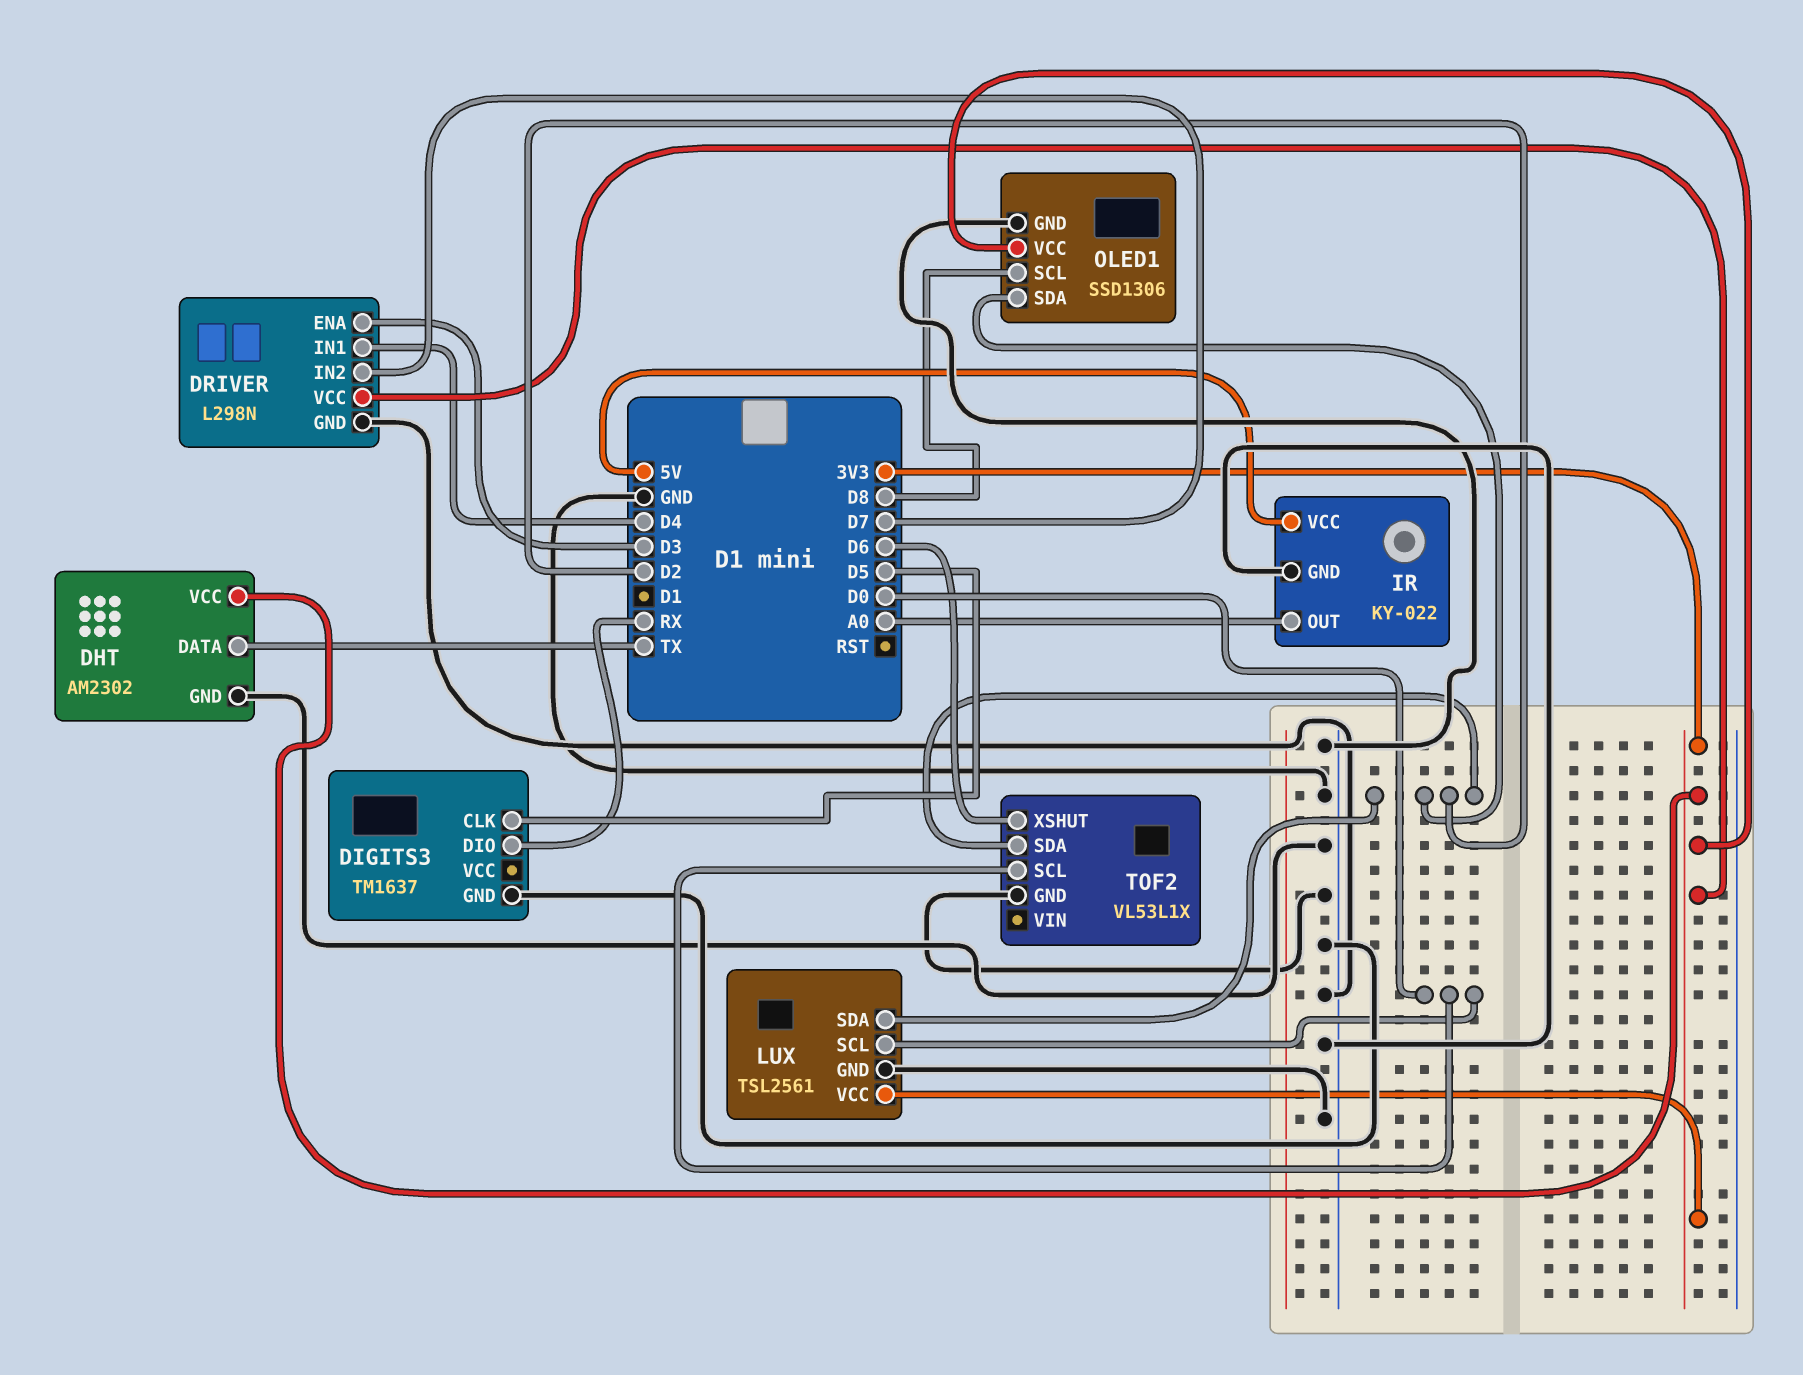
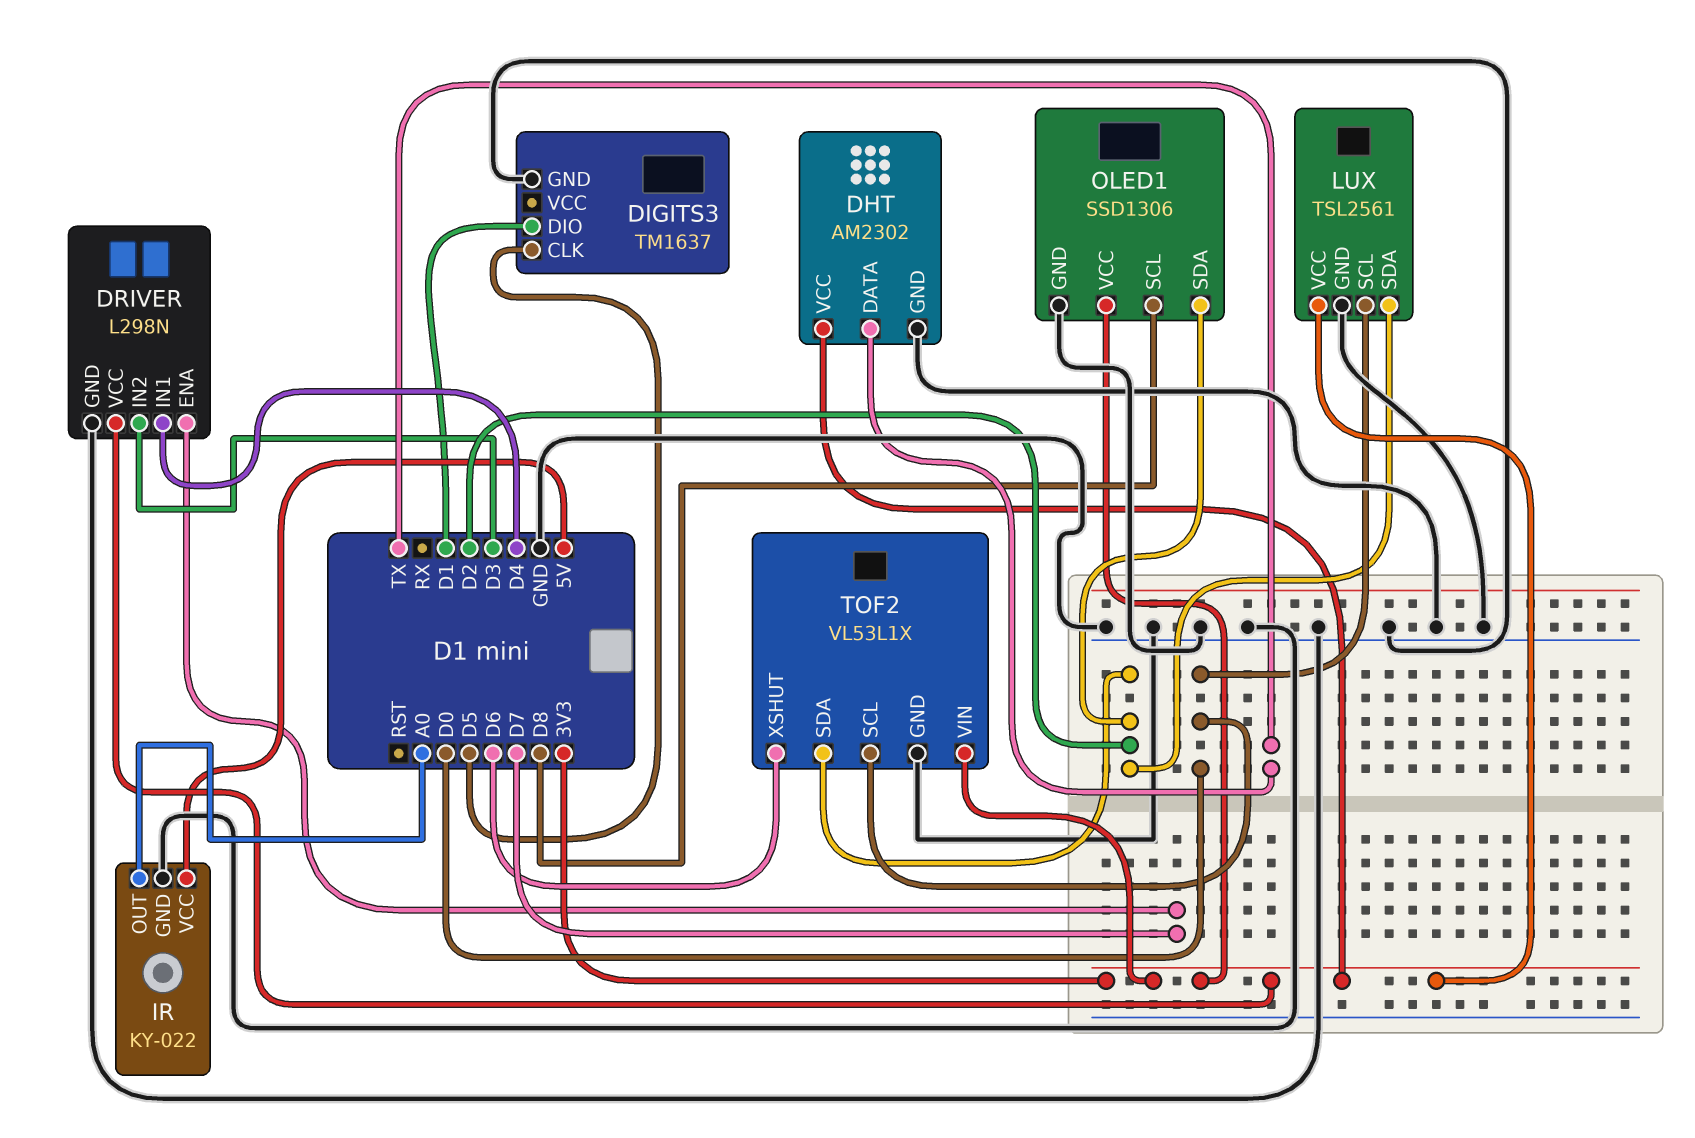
DIGITS3 pin DIO: RX -> D1
DRIVER pin ENA: D3 -> D7
DRIVER pin IN2: D7 -> D3
TOF2 pin VIN: none -> 3V3

